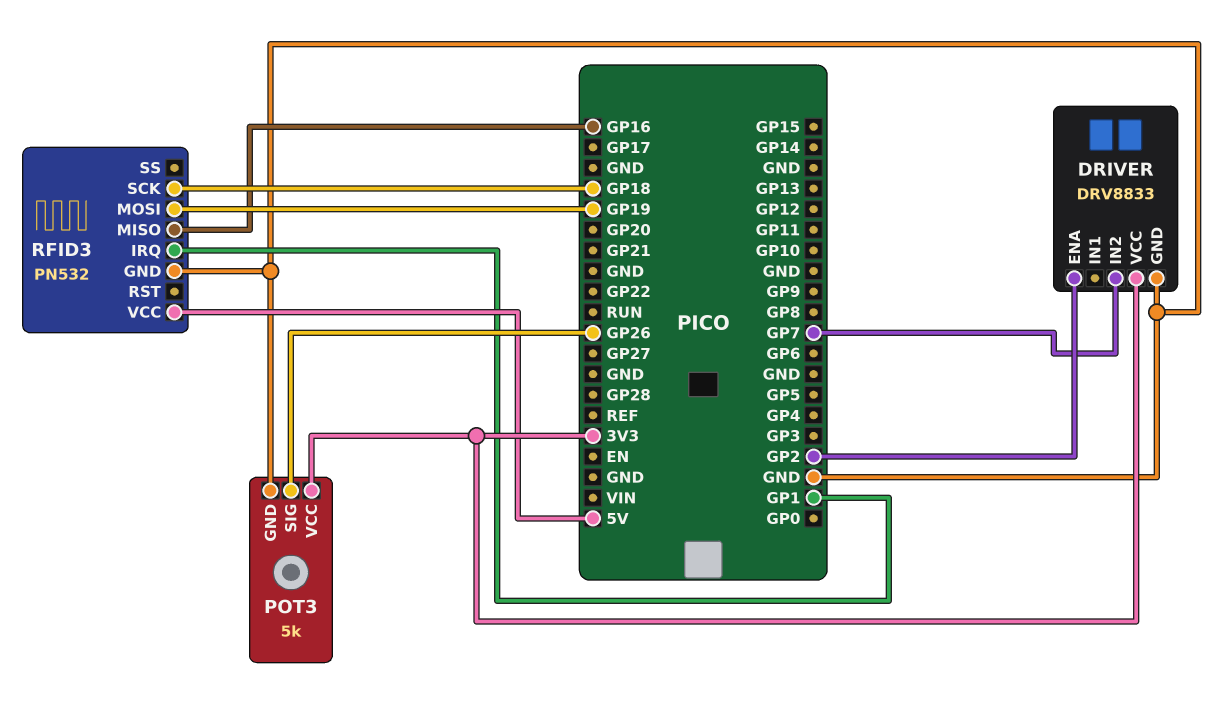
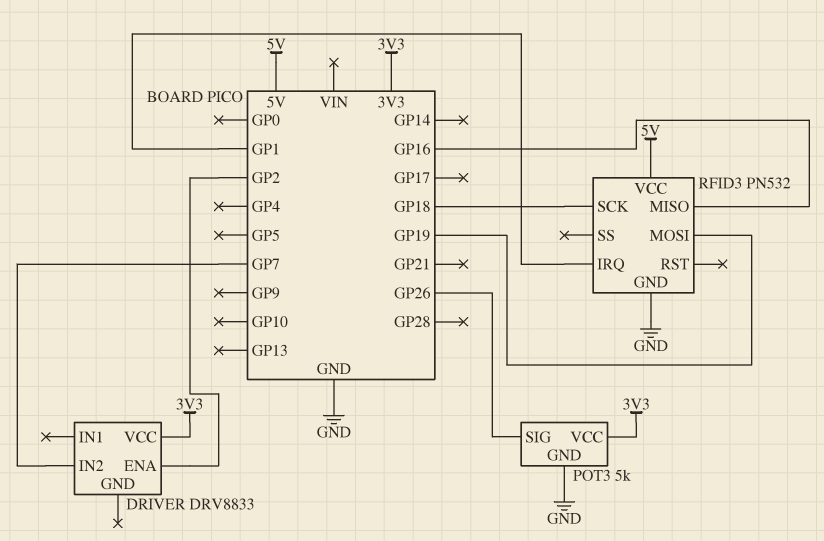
DRIVER pin GND: GND -> none

